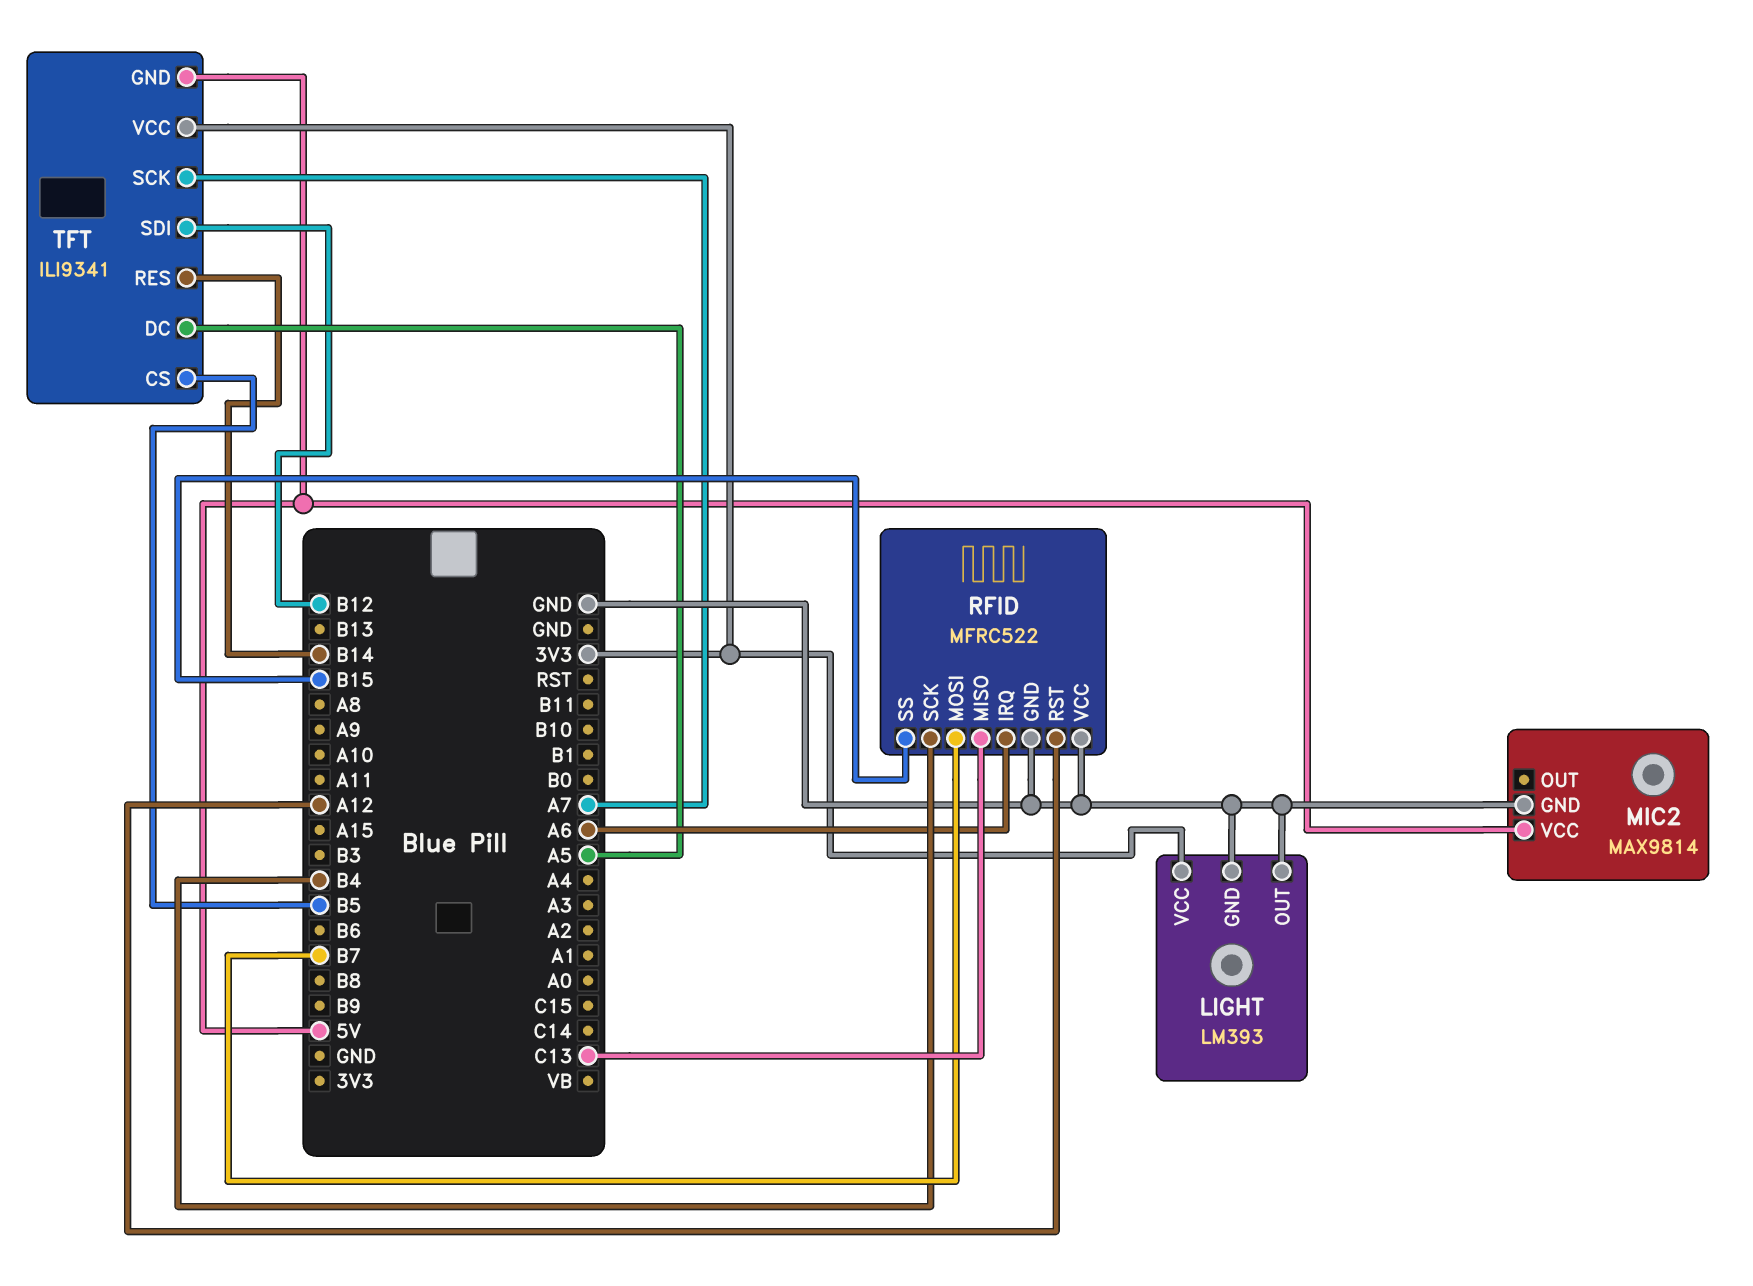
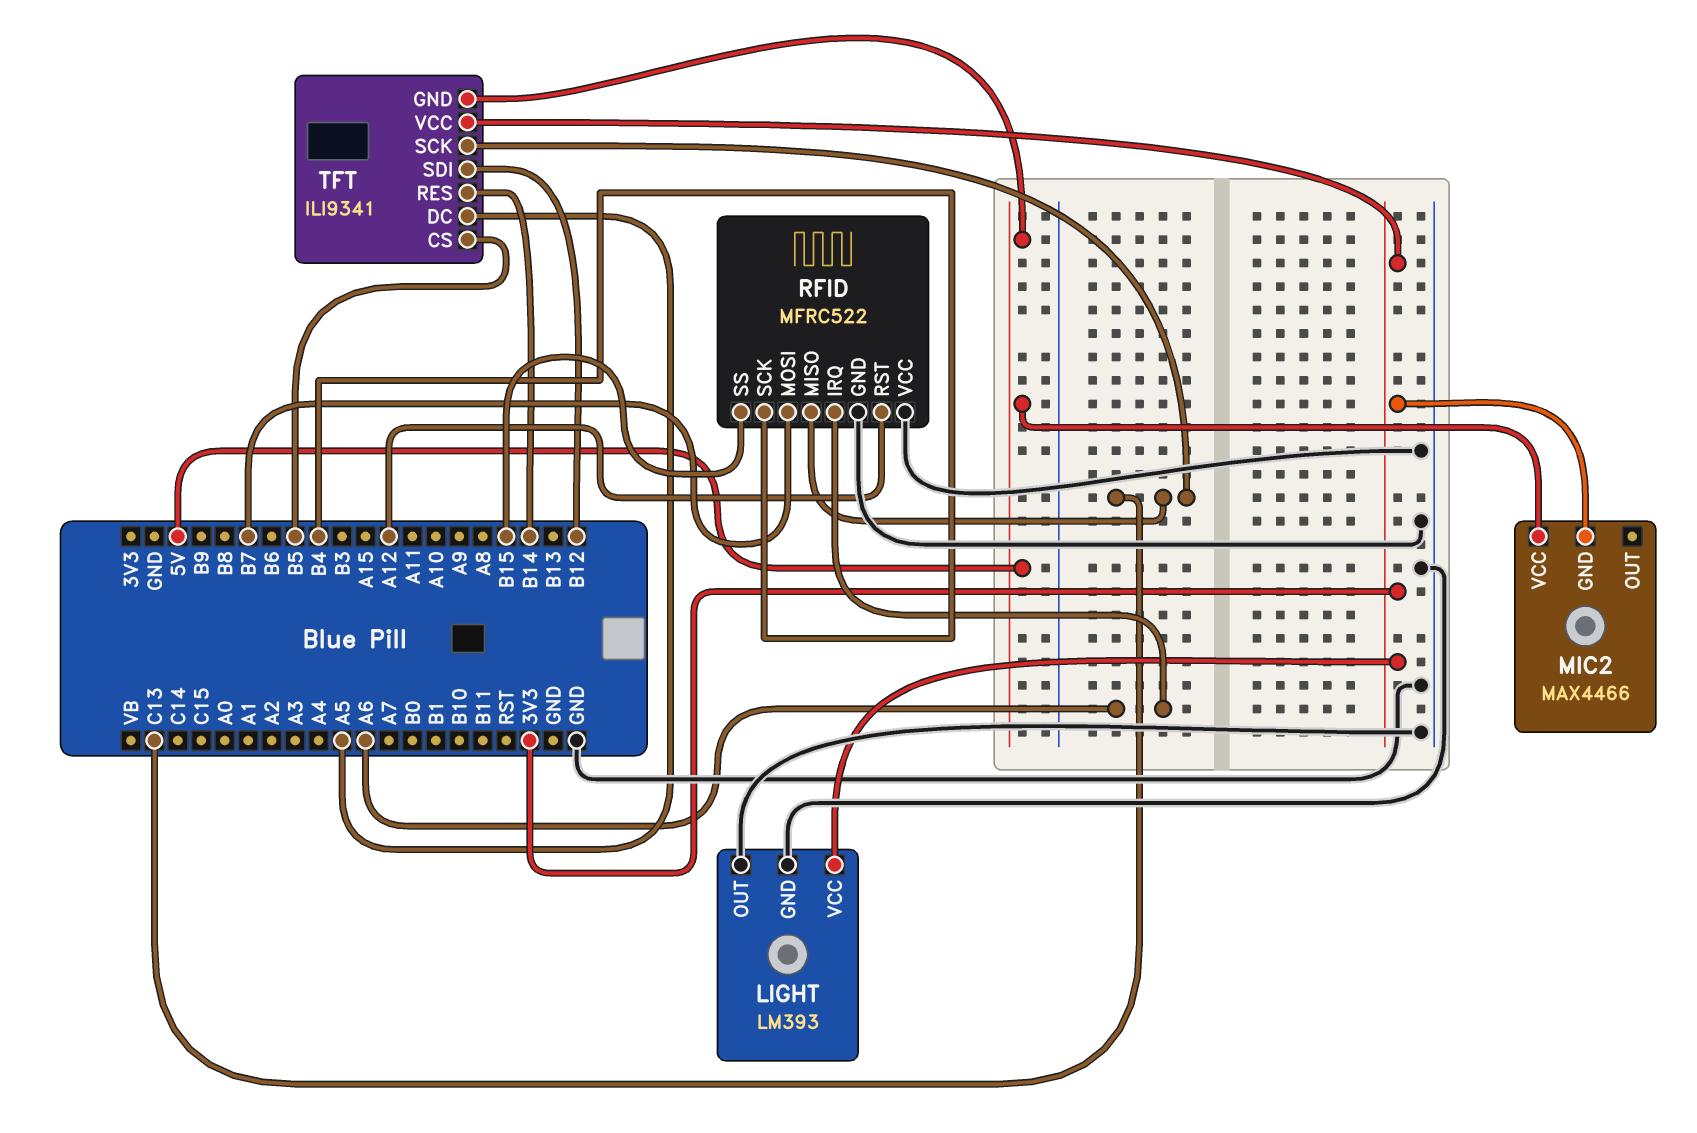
MIC2: MAX9814 -> MAX4466
MIC2 pin GND: GND -> 3V3
TFT pin SCK: A7 -> C13

